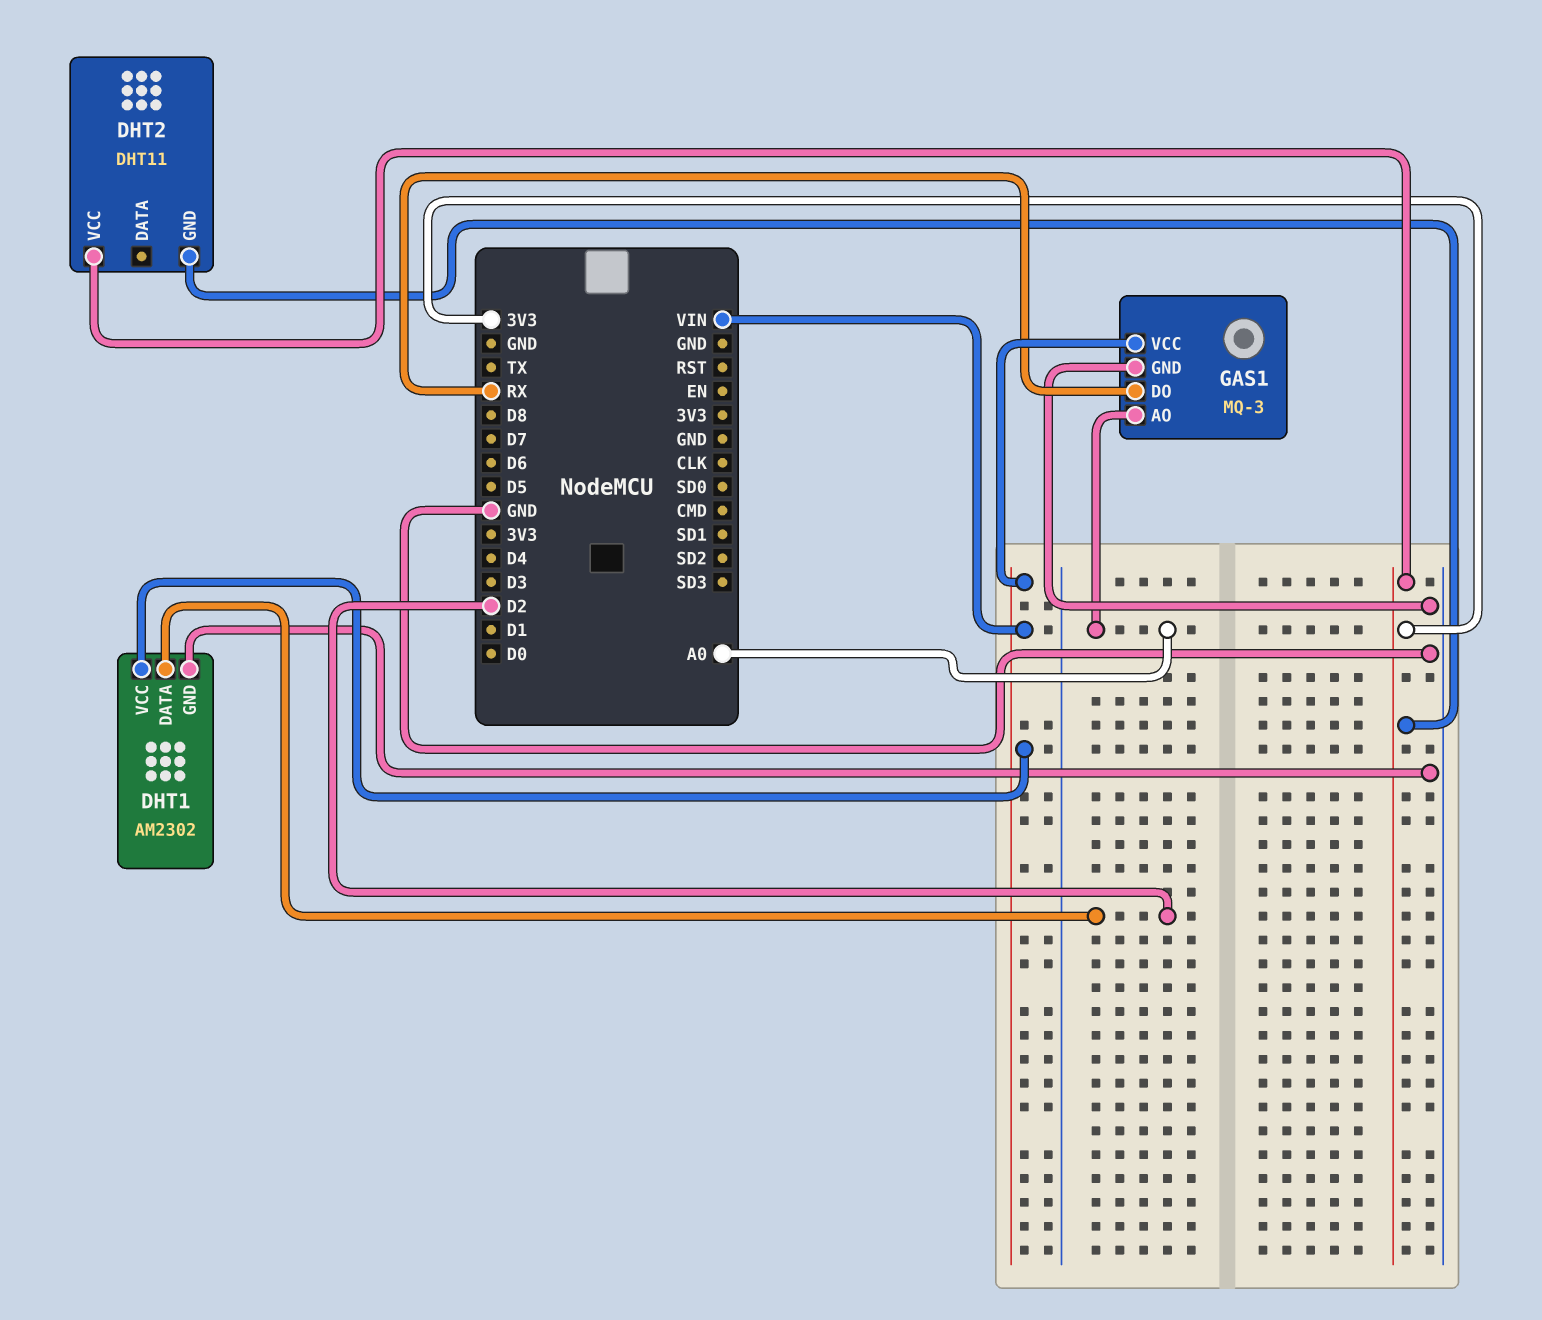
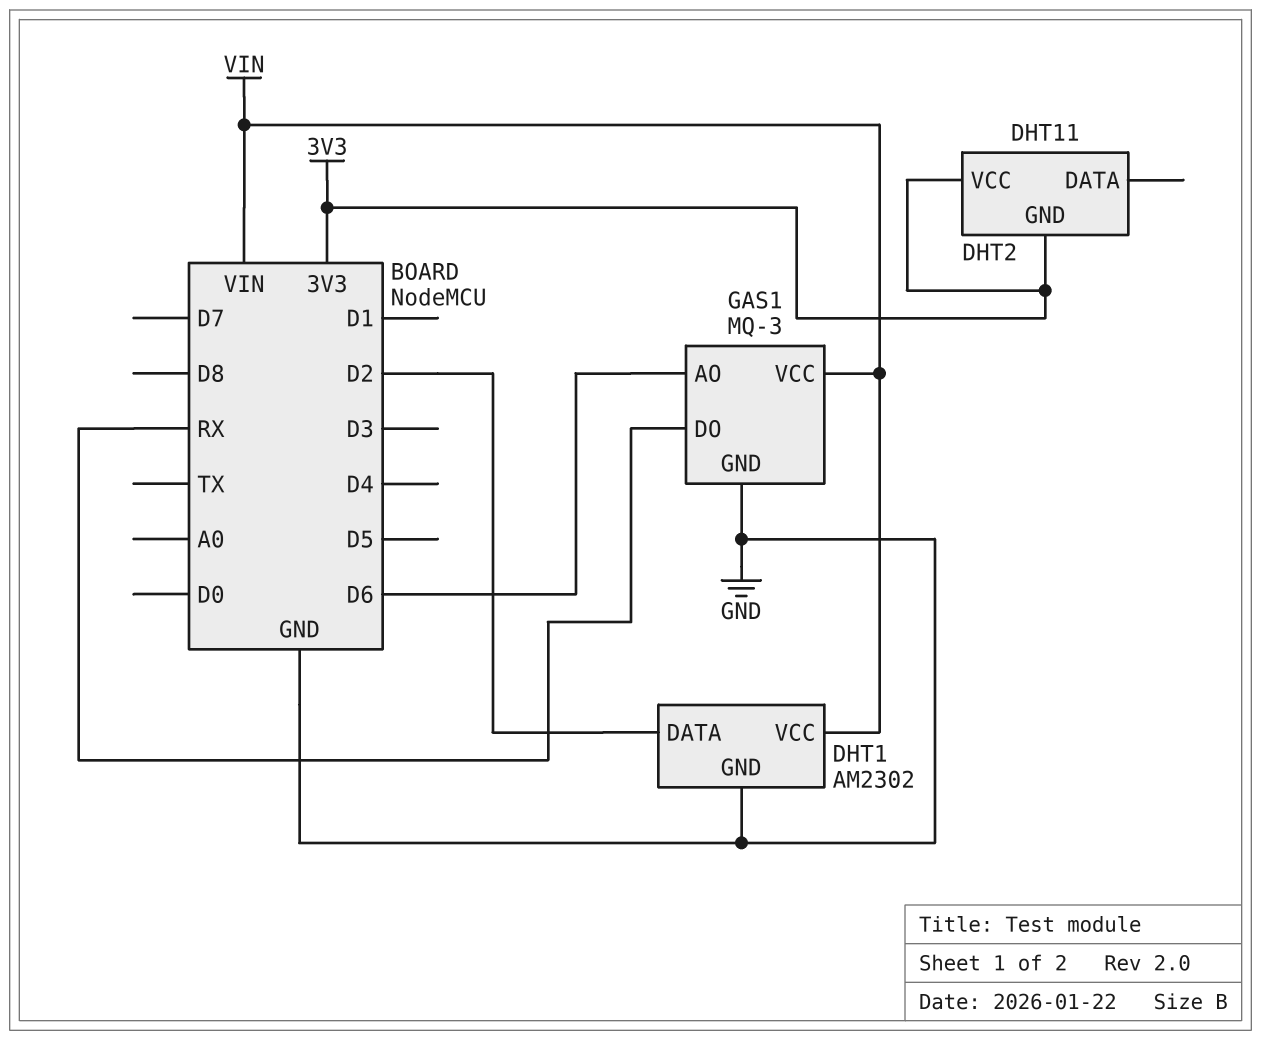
GAS1 pin AO: A0 -> D6

